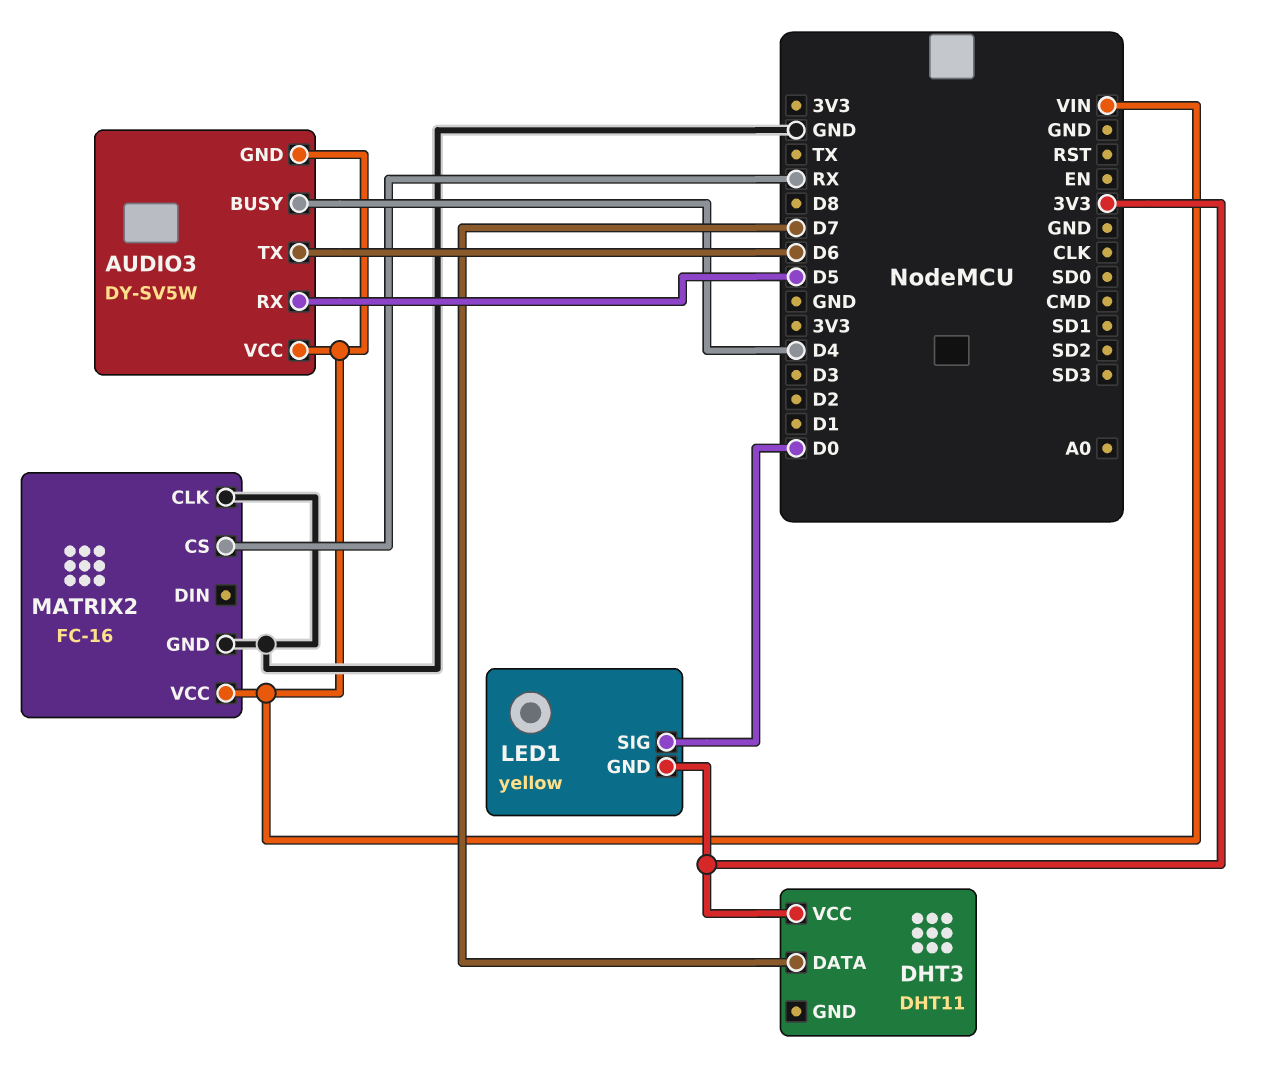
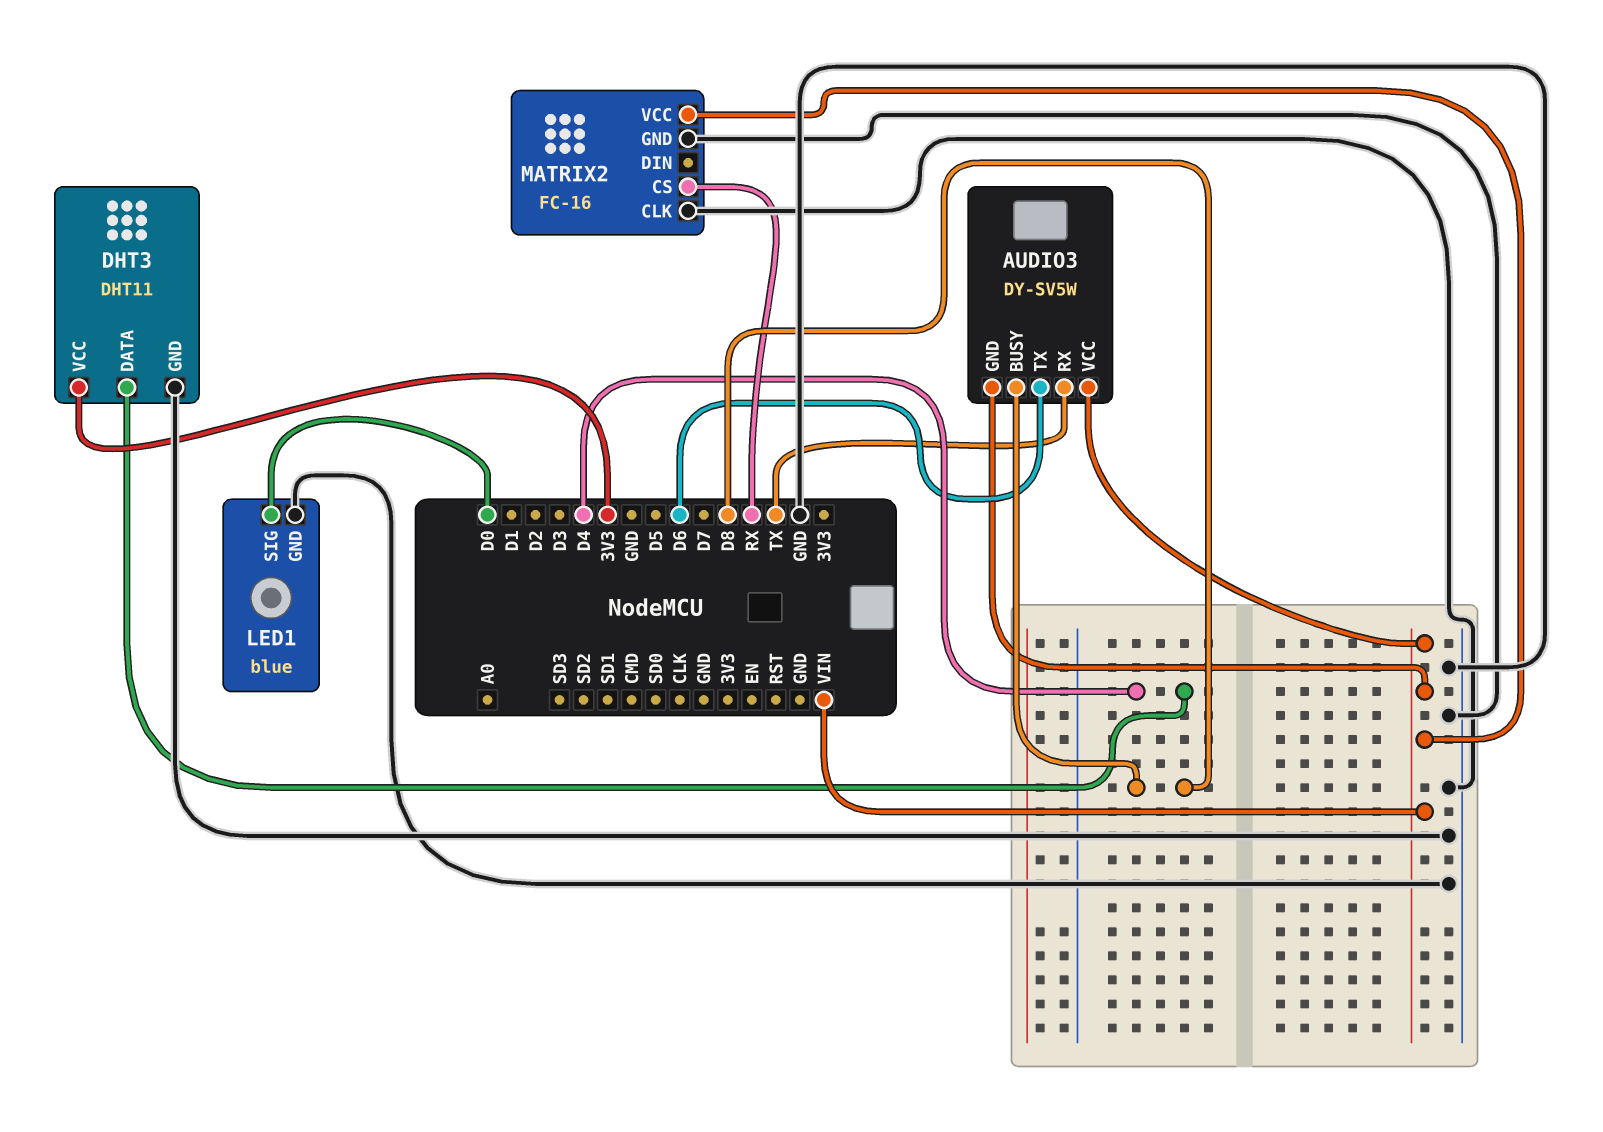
AUDIO3 pin BUSY: D4 -> D8
AUDIO3 pin RX: D5 -> TX
DHT3 pin DATA: D7 -> D4
DHT3 pin GND: none -> GND
LED1: yellow -> blue
LED1 pin GND: 3V3 -> GND

